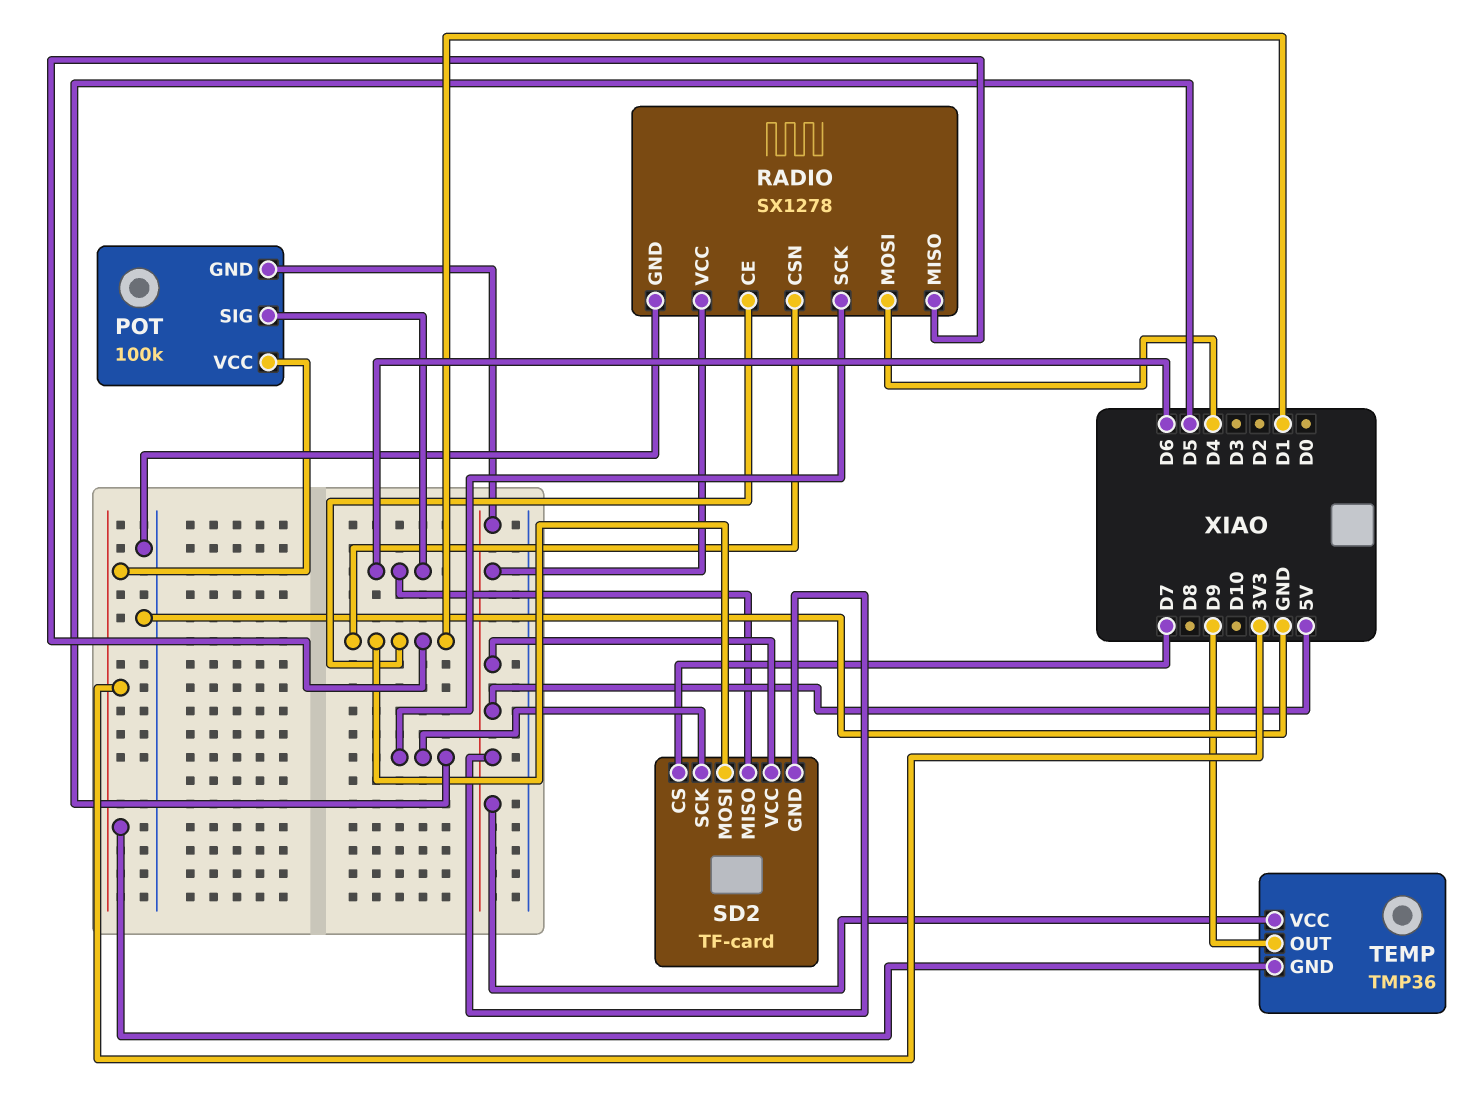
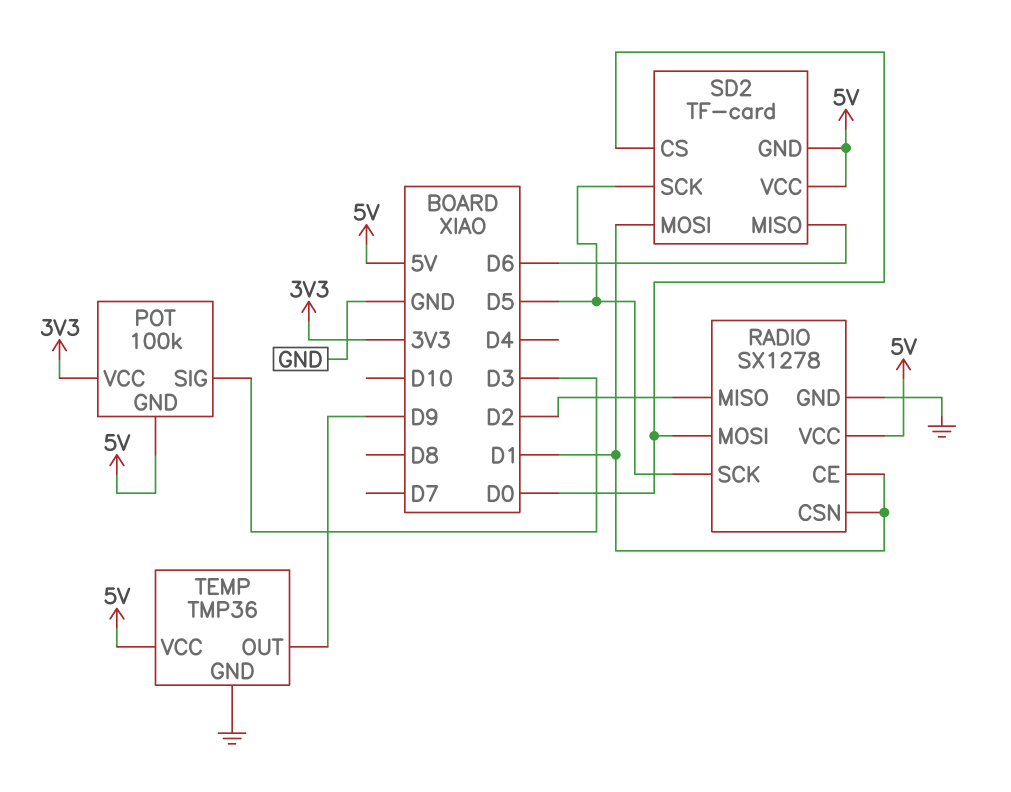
POT pin SIG: D6 -> D3
RADIO pin MISO: D1 -> D2
RADIO pin MOSI: D4 -> D0
SD2 pin CS: D7 -> D0
TEMP pin GND: 3V3 -> GND

